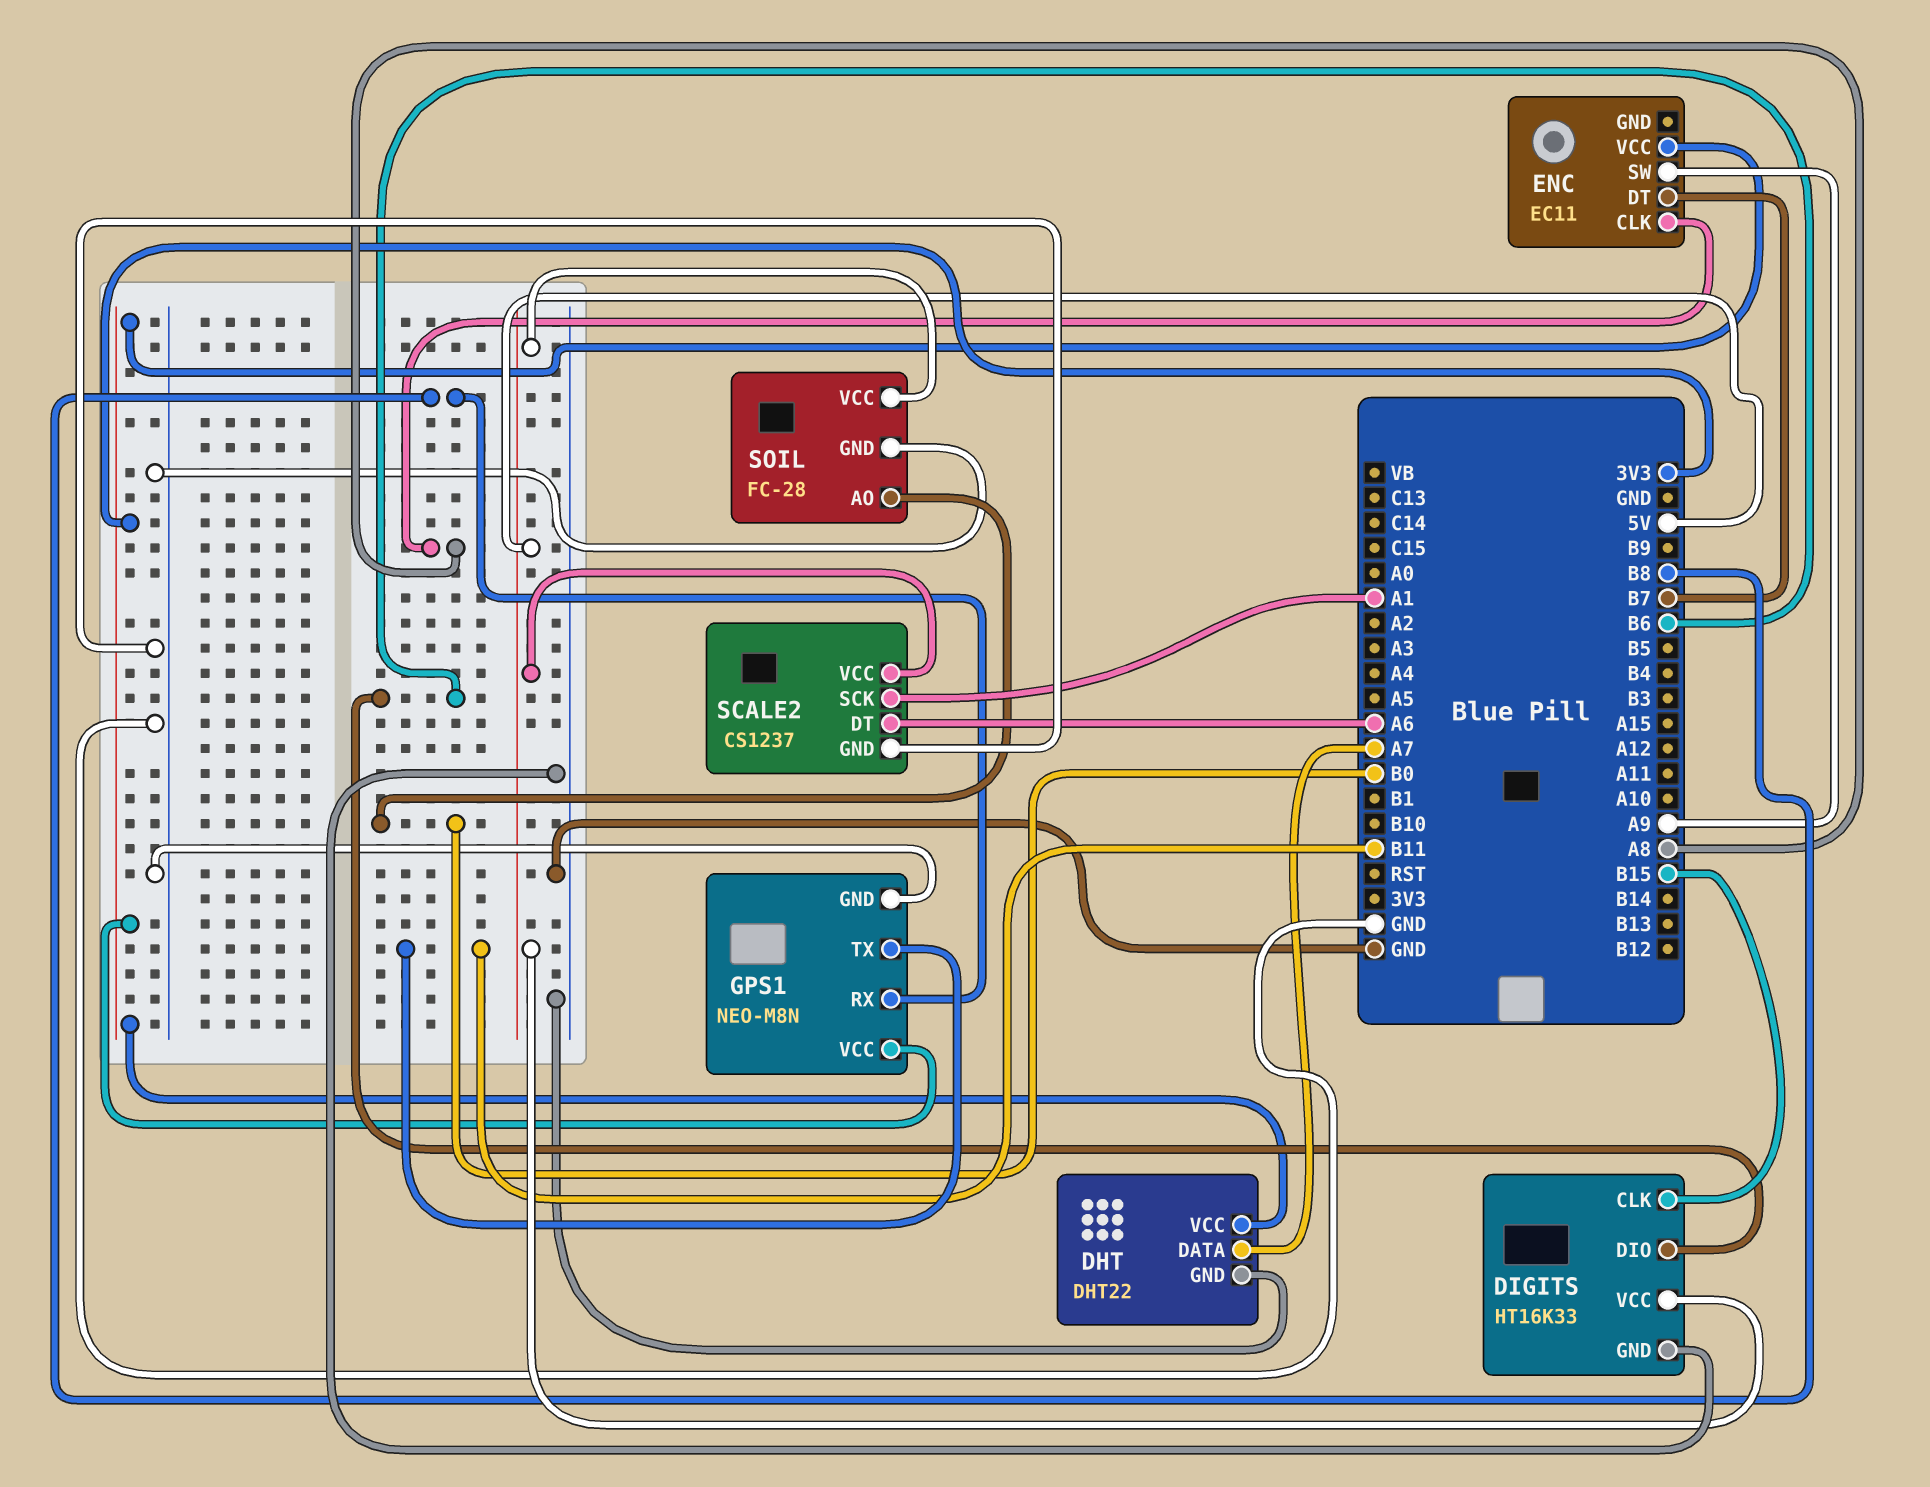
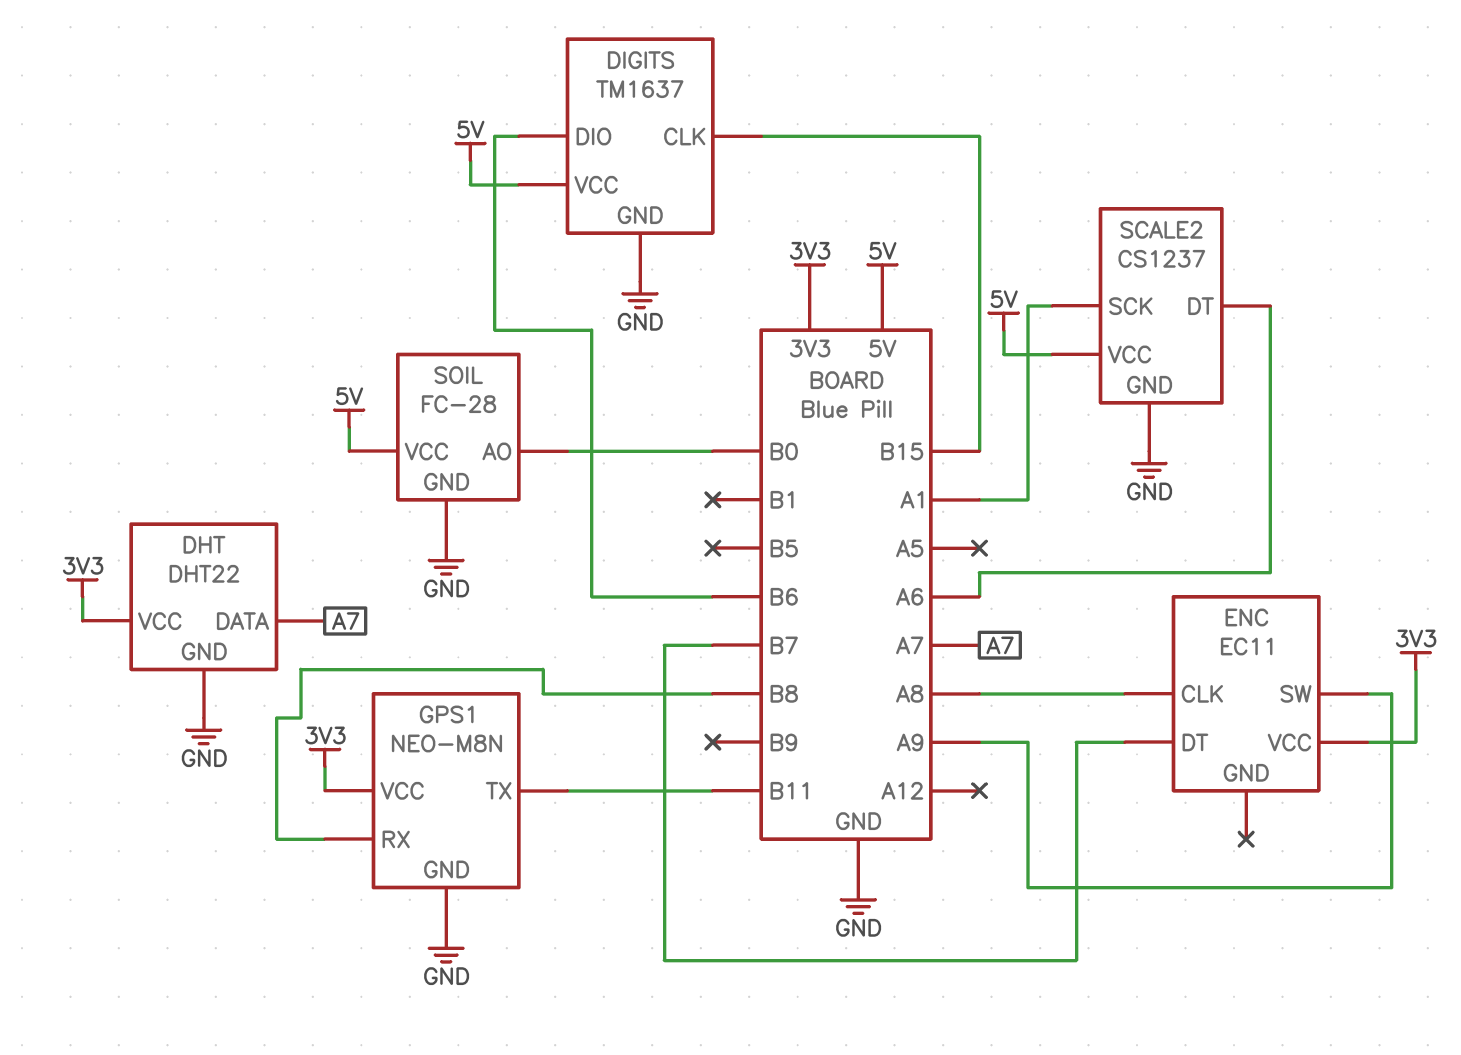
DIGITS: HT16K33 -> TM1637

